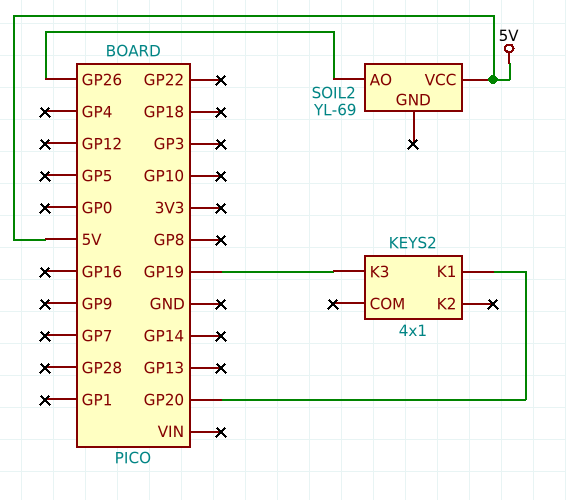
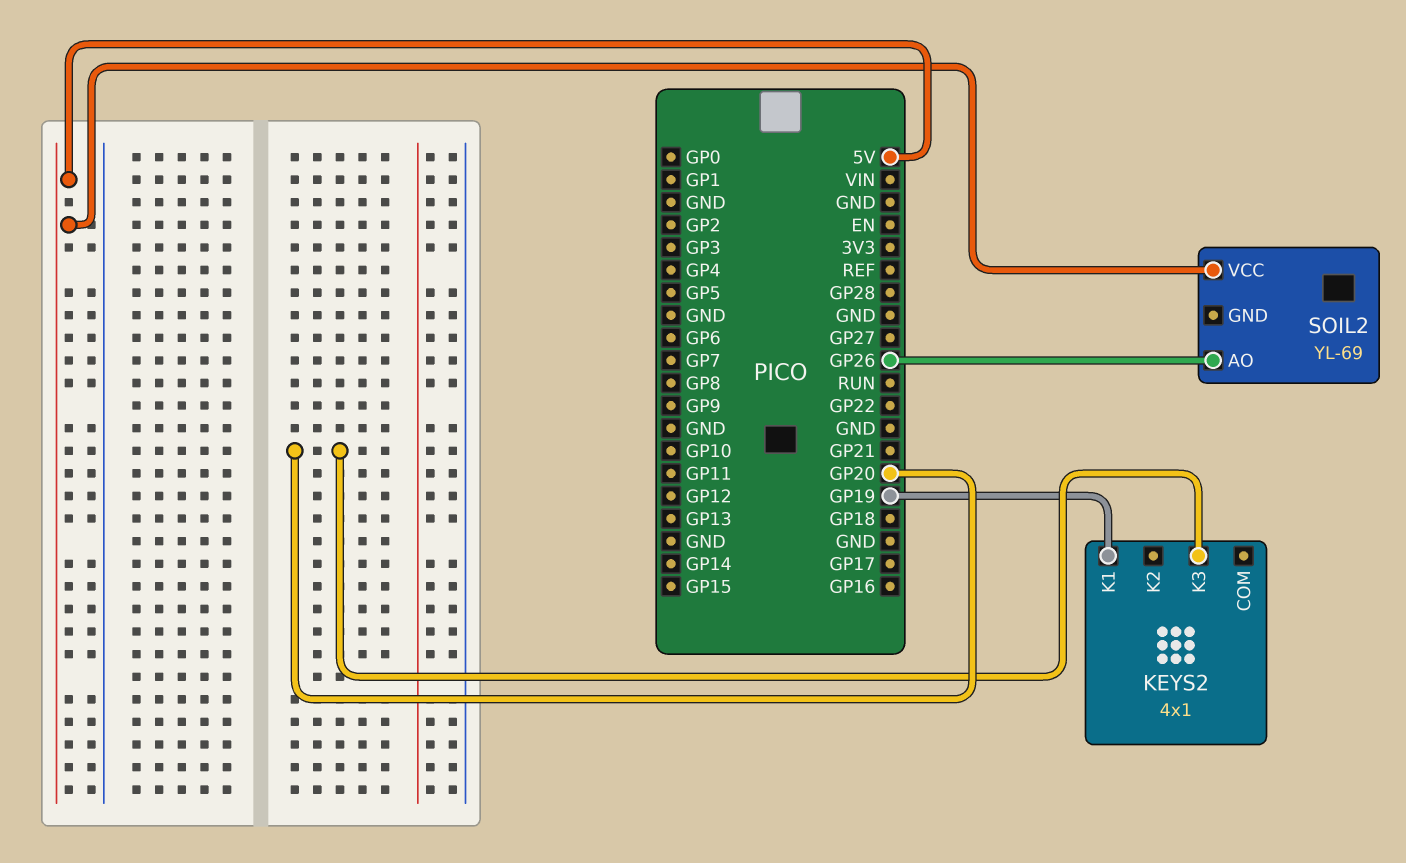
KEYS2 pin K1: GP20 -> GP19
KEYS2 pin K3: GP19 -> GP20

